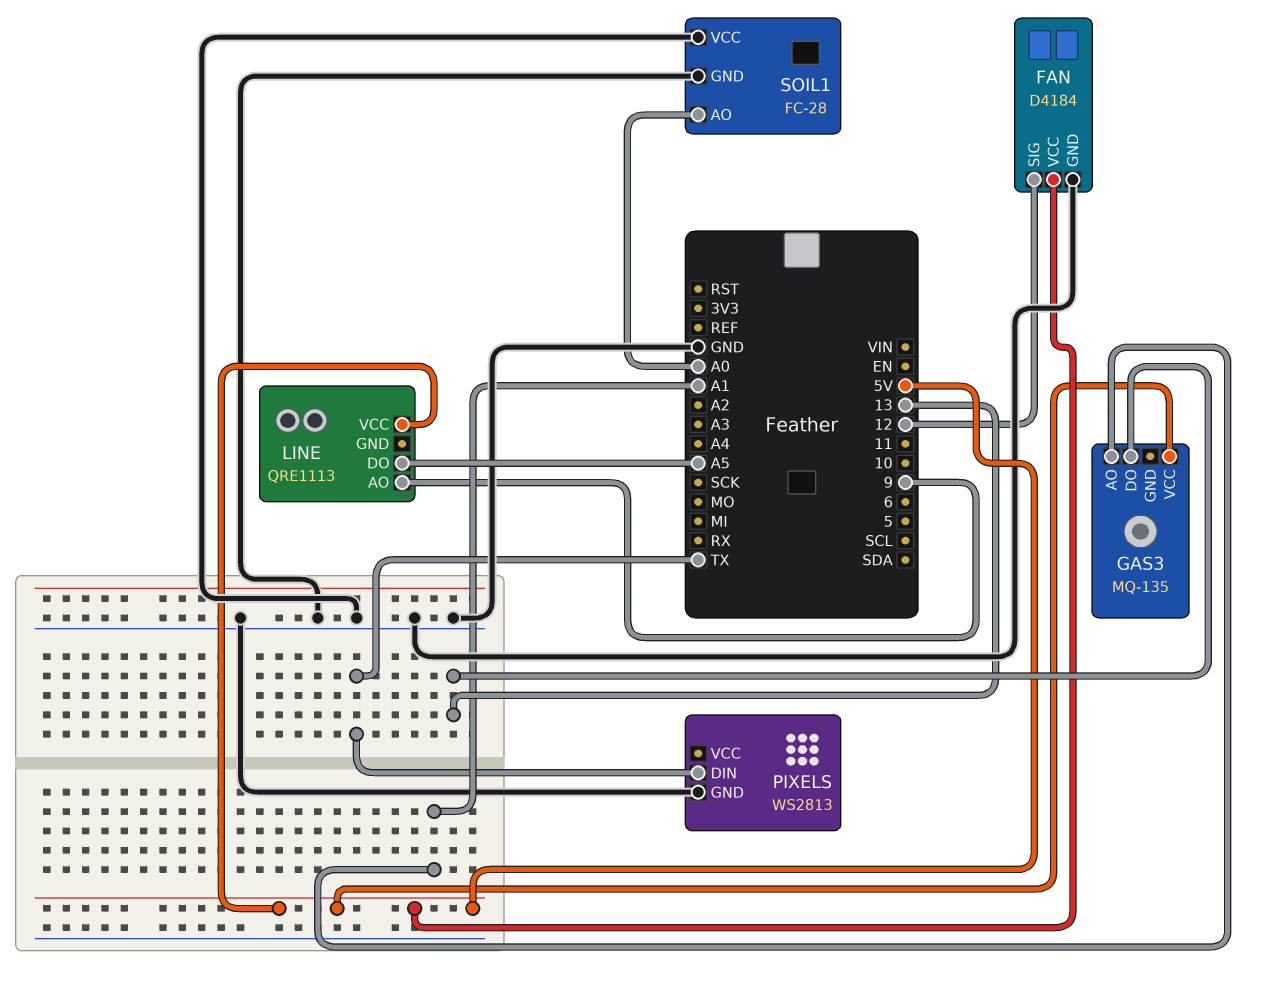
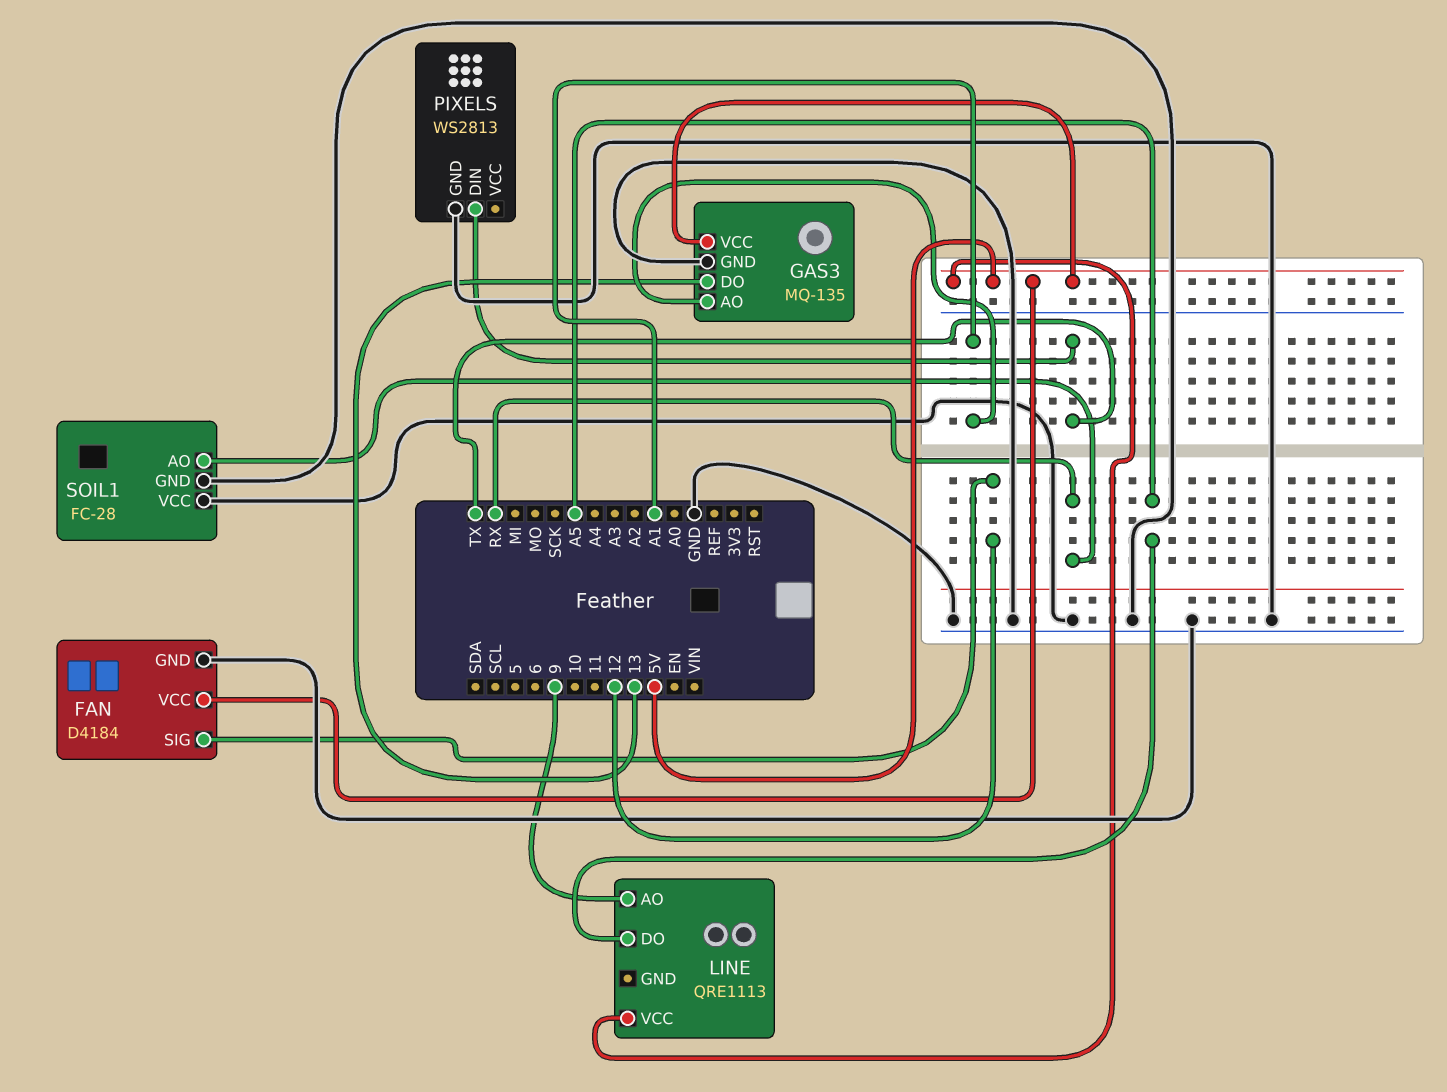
GAS3 pin GND: none -> GND
SOIL1 pin AO: A0 -> RX

